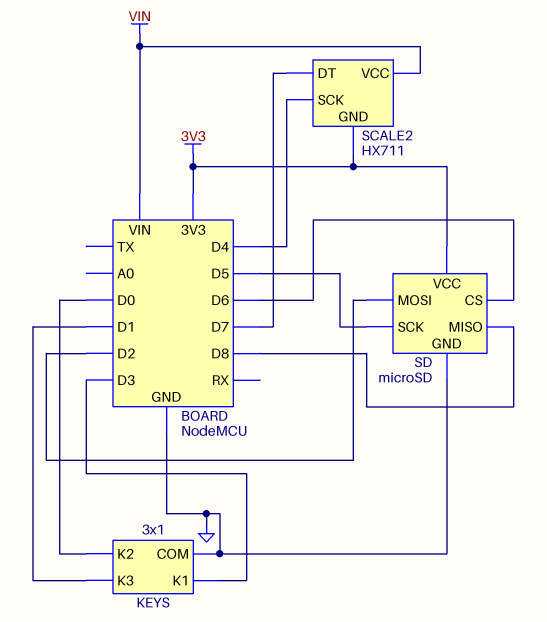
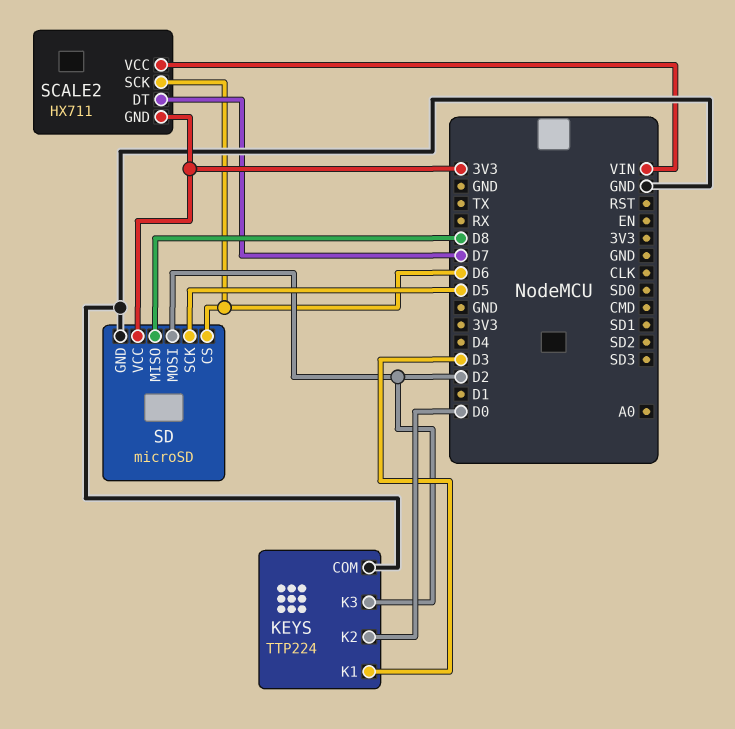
KEYS: 3x1 -> TTP224
KEYS pin K3: D1 -> D2
SCALE2 pin SCK: D4 -> D6

